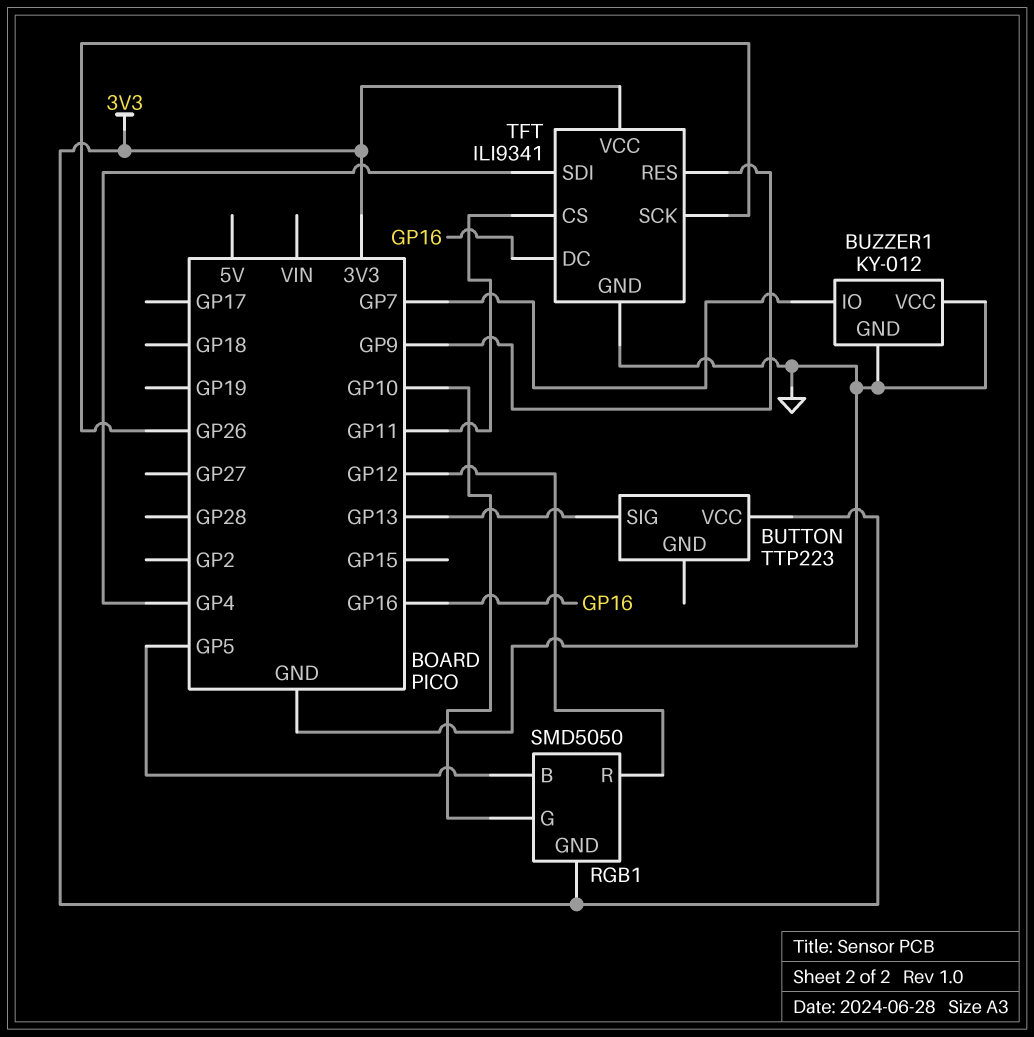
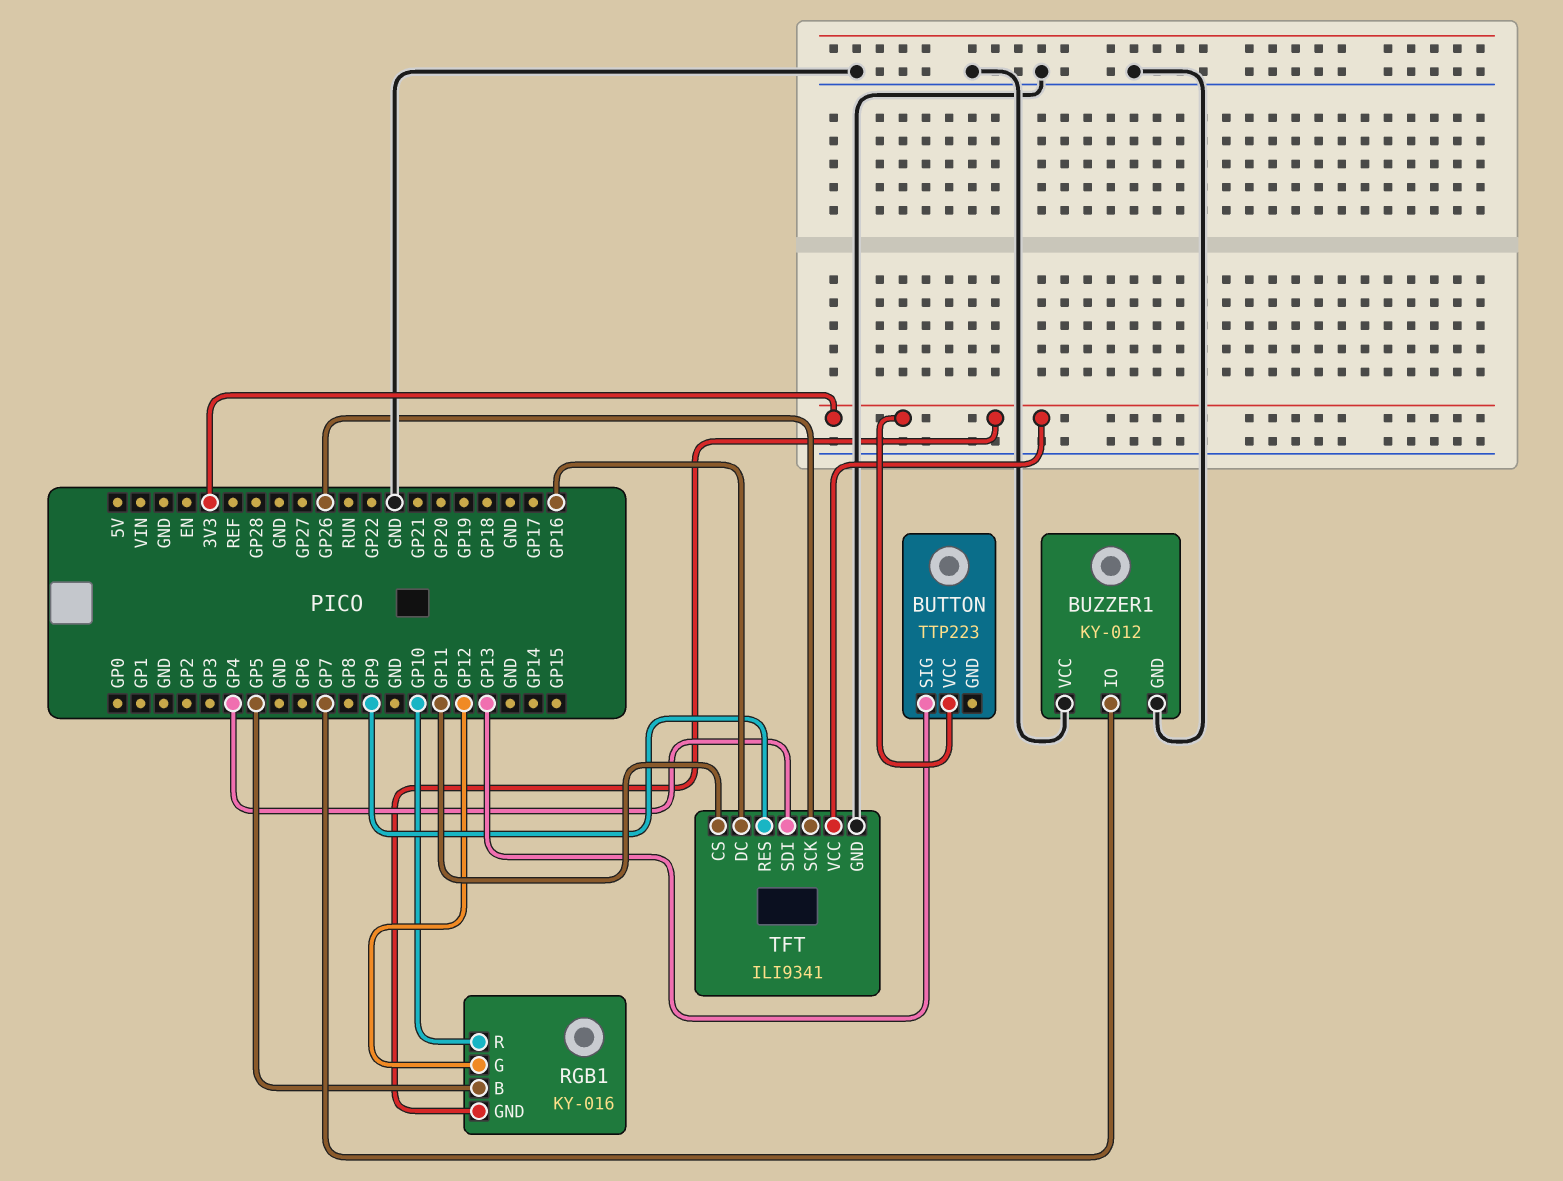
RGB1: SMD5050 -> KY-016
RGB1 pin G: GP10 -> GP12
RGB1 pin R: GP12 -> GP10

